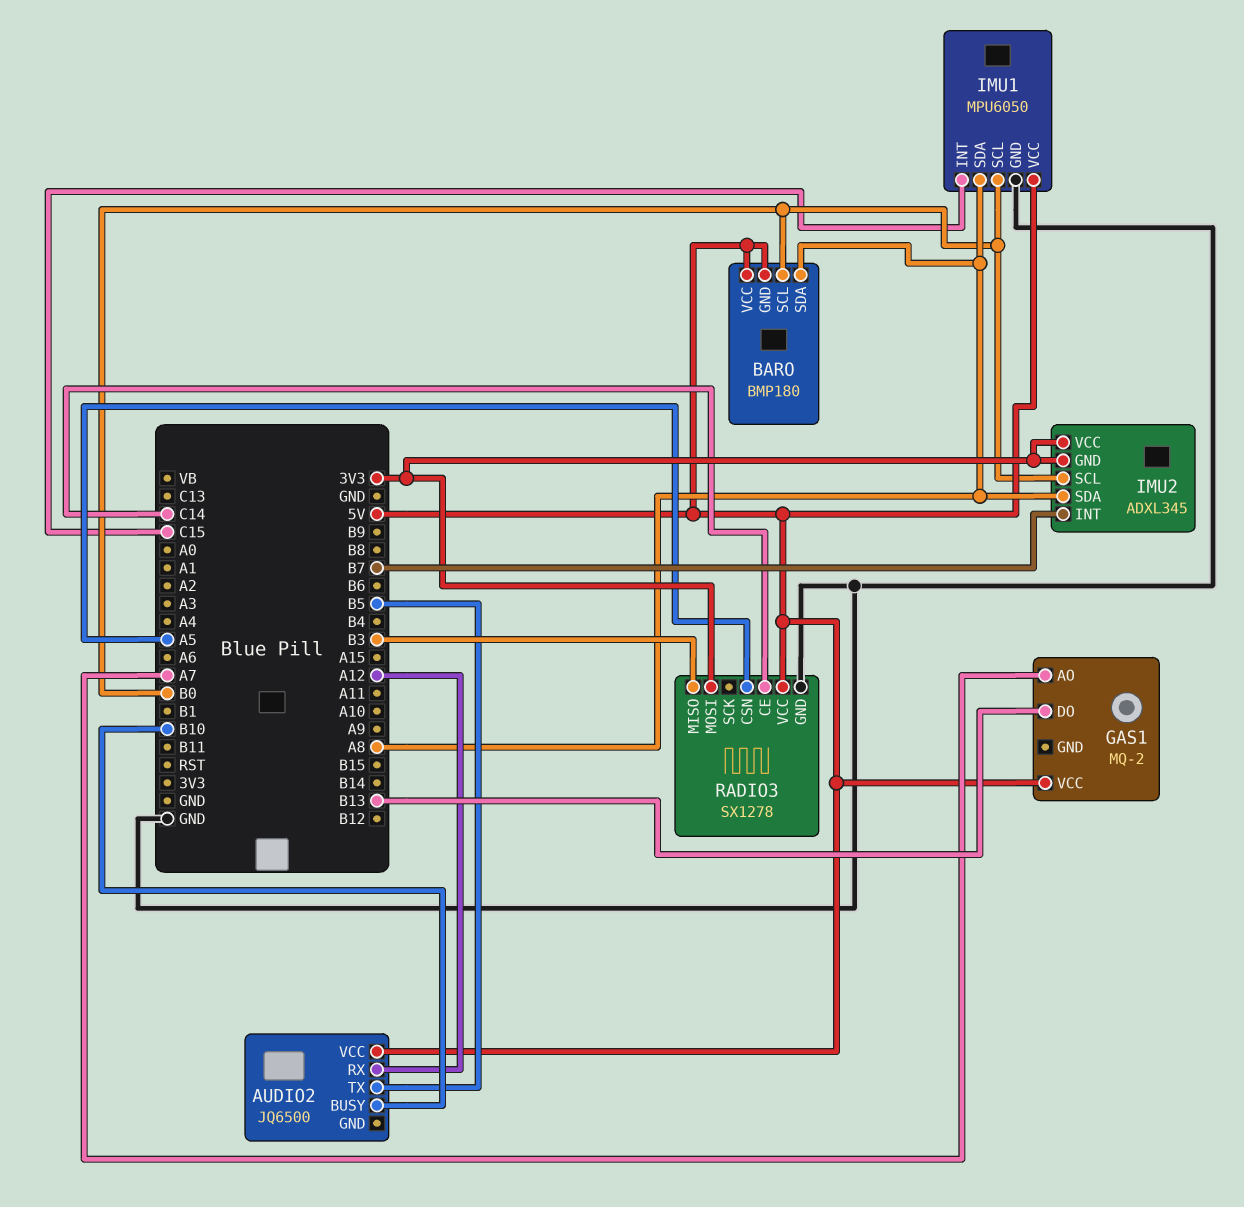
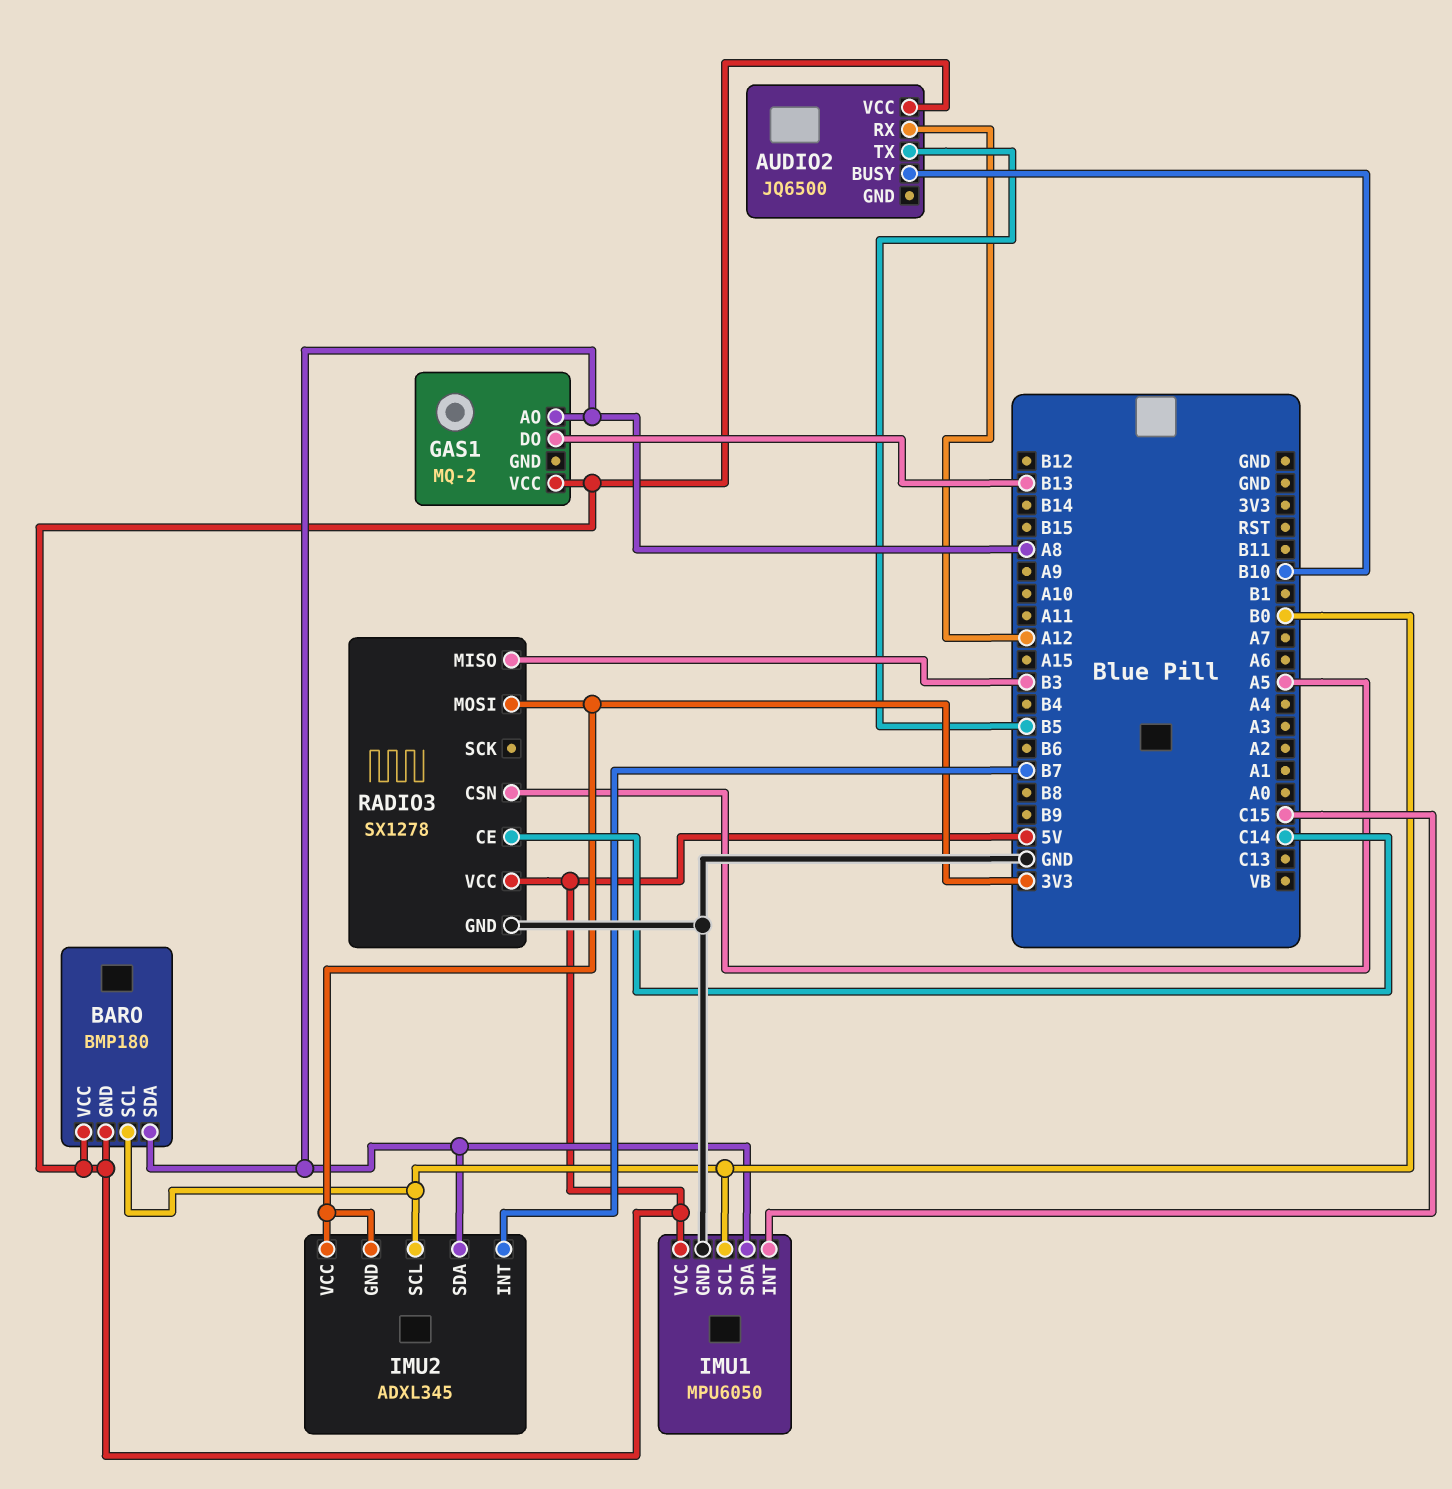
GAS1 pin AO: A7 -> A8

